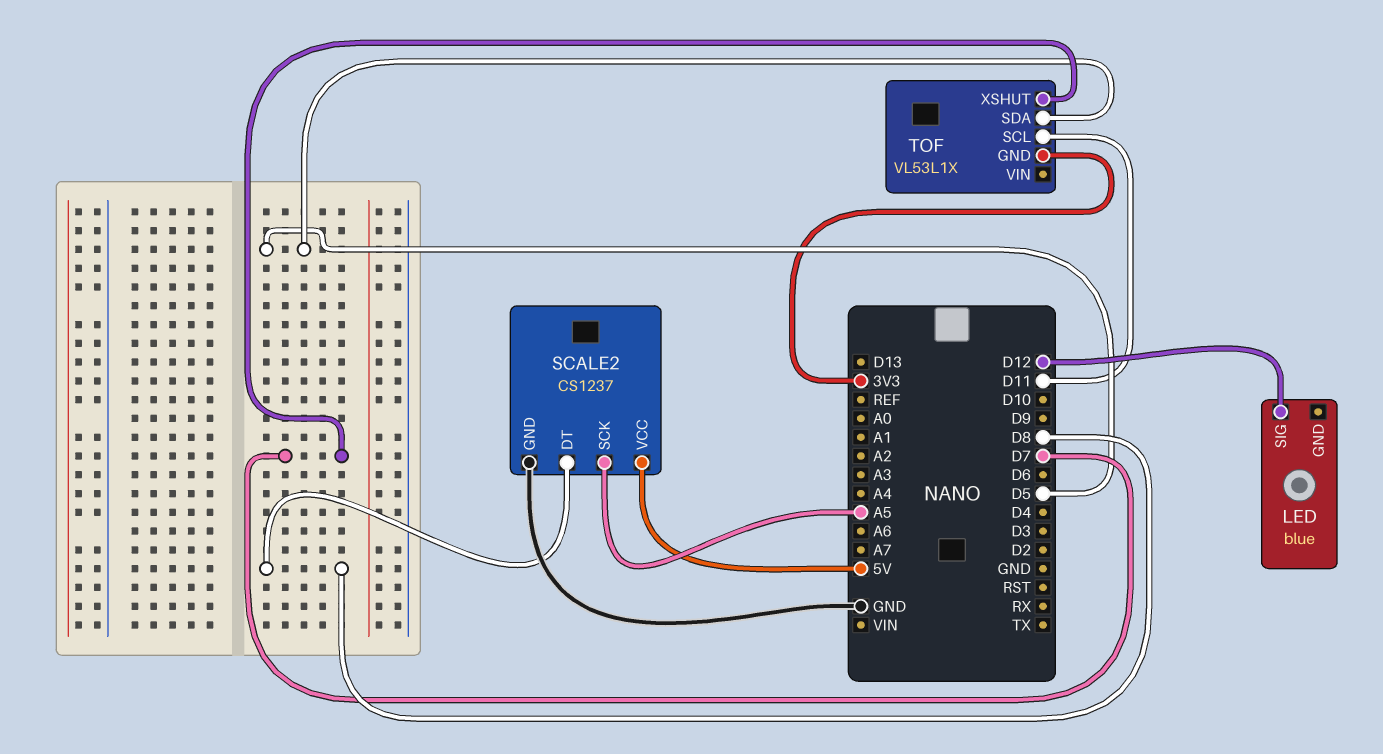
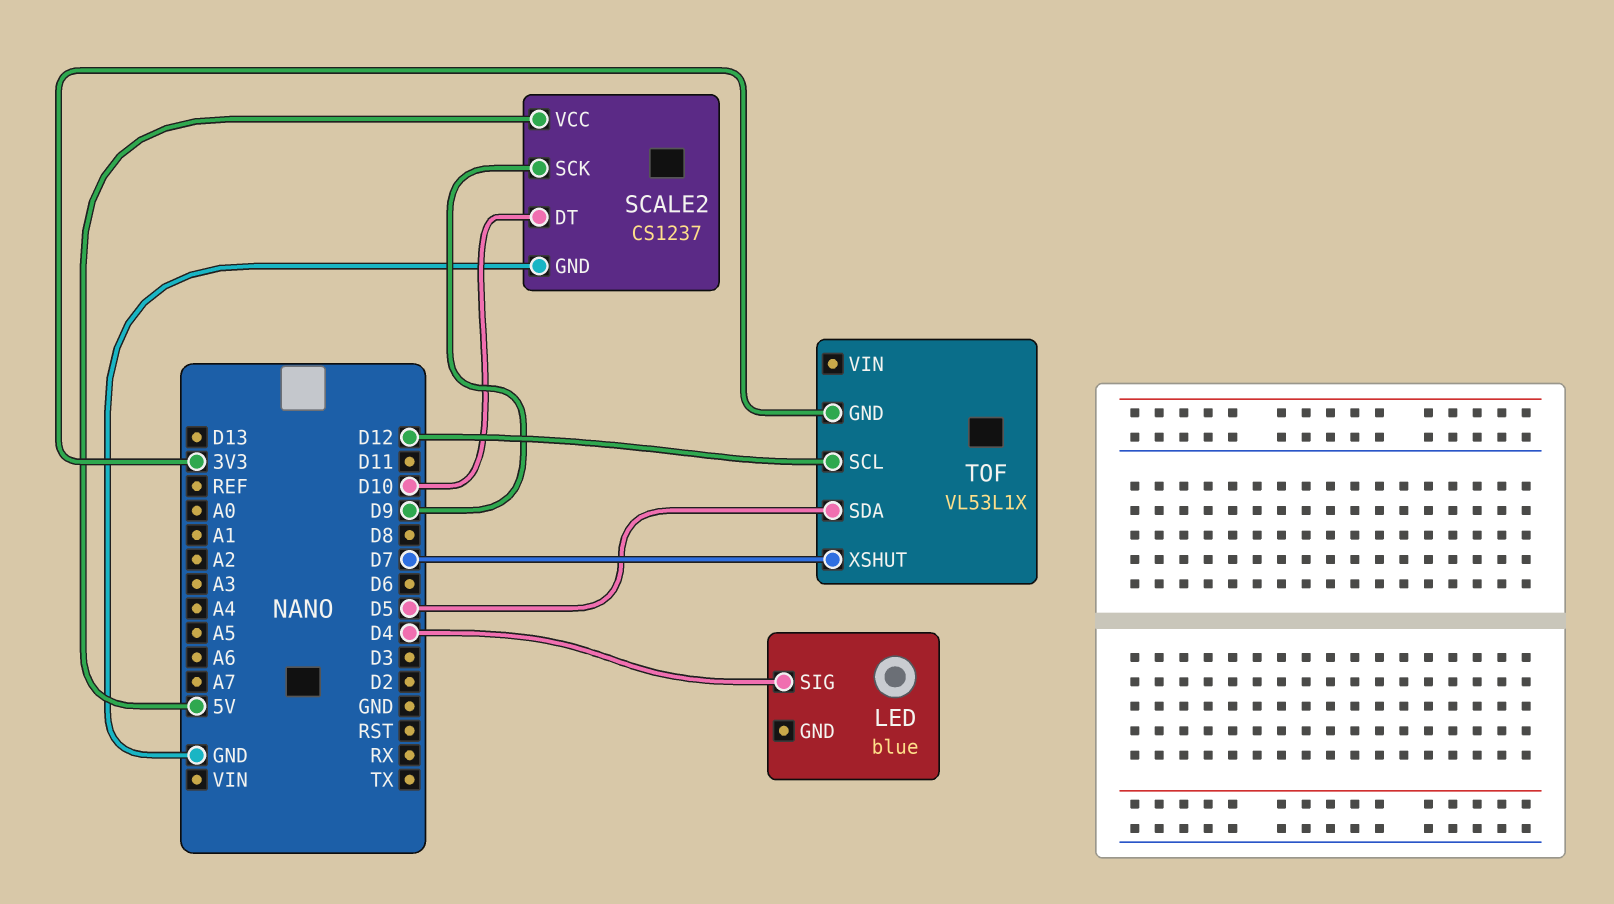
LED pin SIG: D12 -> D4
SCALE2 pin DT: D8 -> D10
SCALE2 pin SCK: A5 -> D9
TOF pin SCL: D11 -> D12

